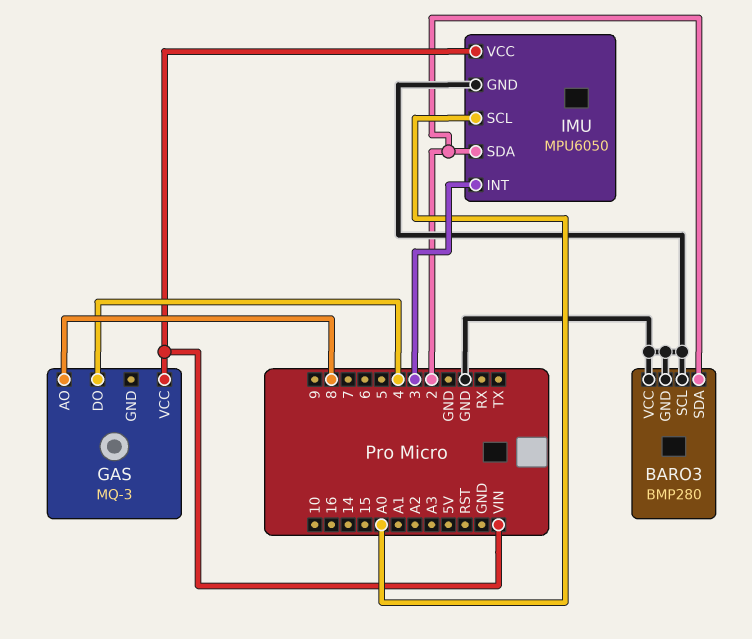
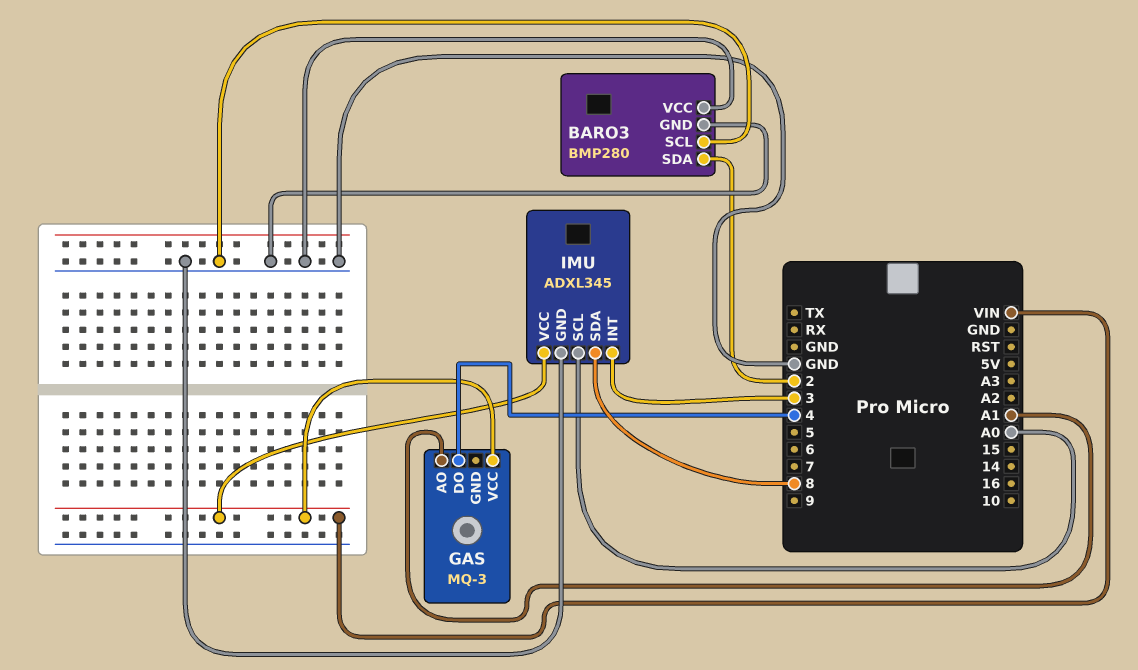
GAS pin AO: 8 -> A1
IMU: MPU6050 -> ADXL345
IMU pin SDA: 2 -> 8

